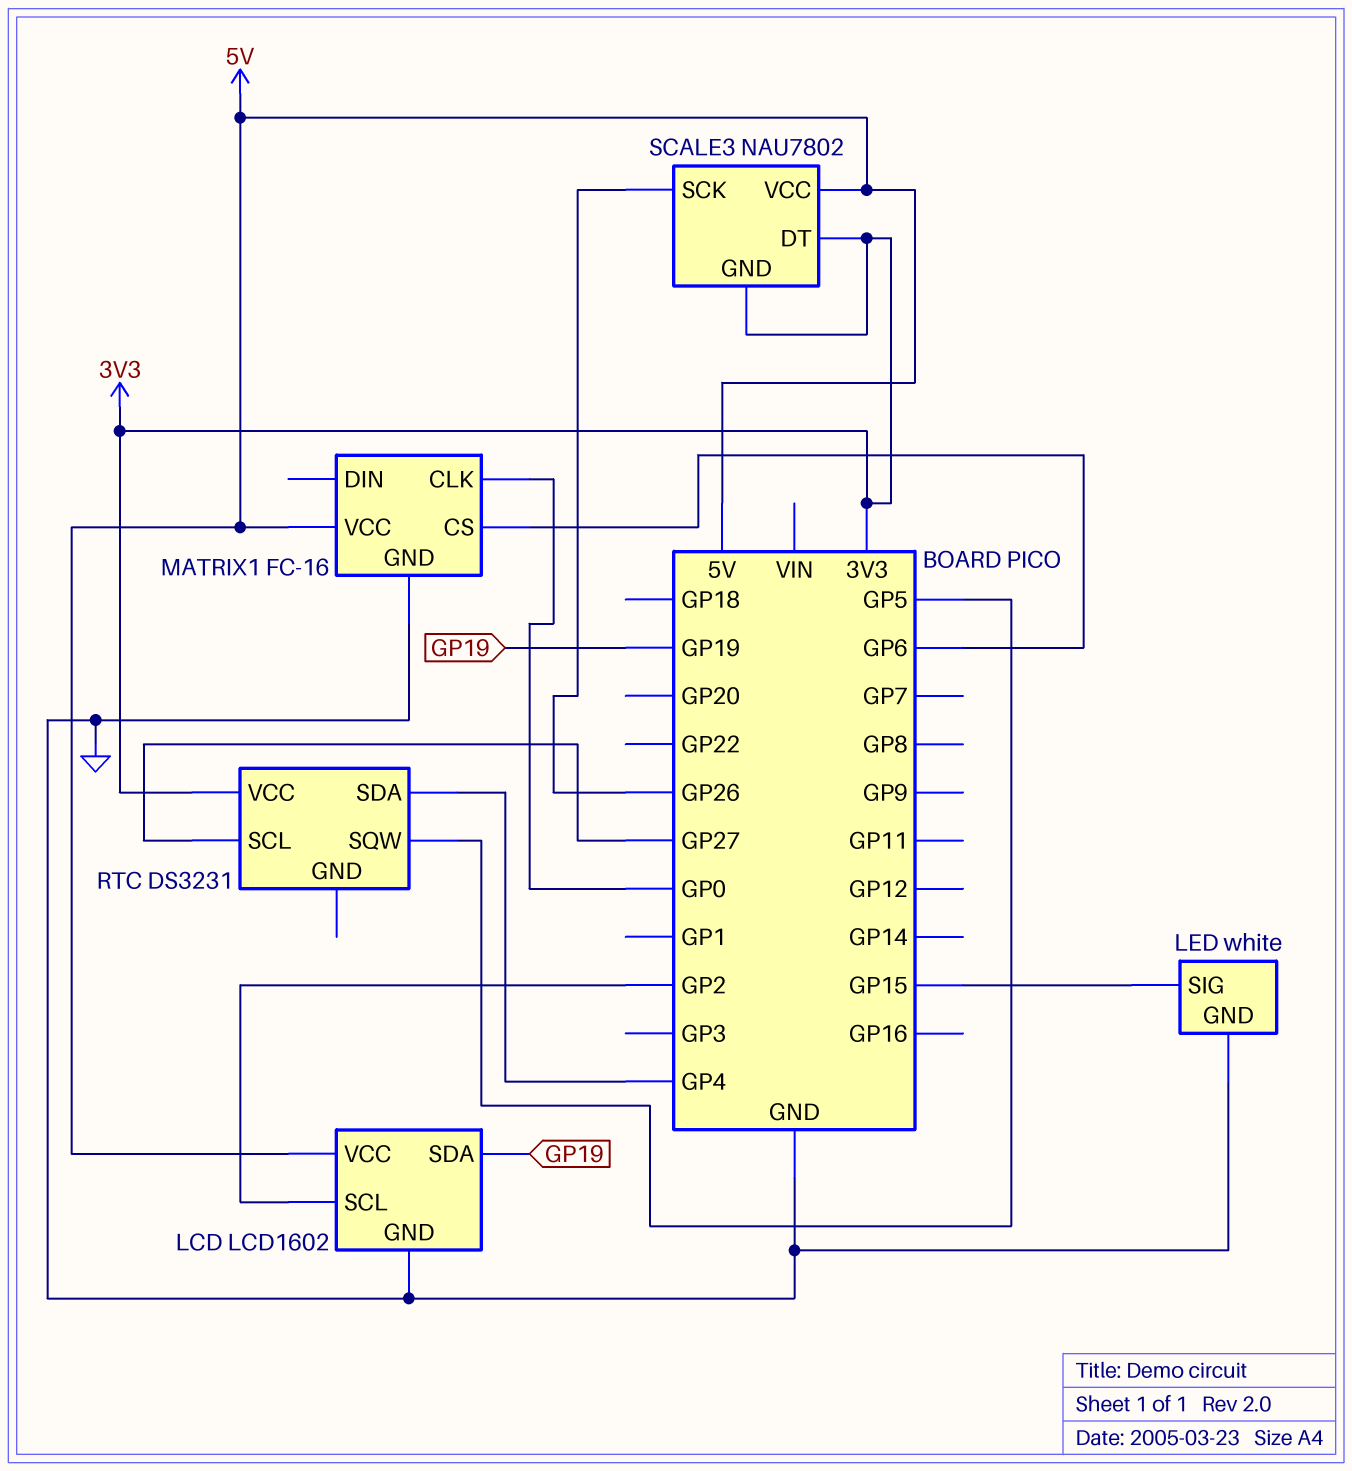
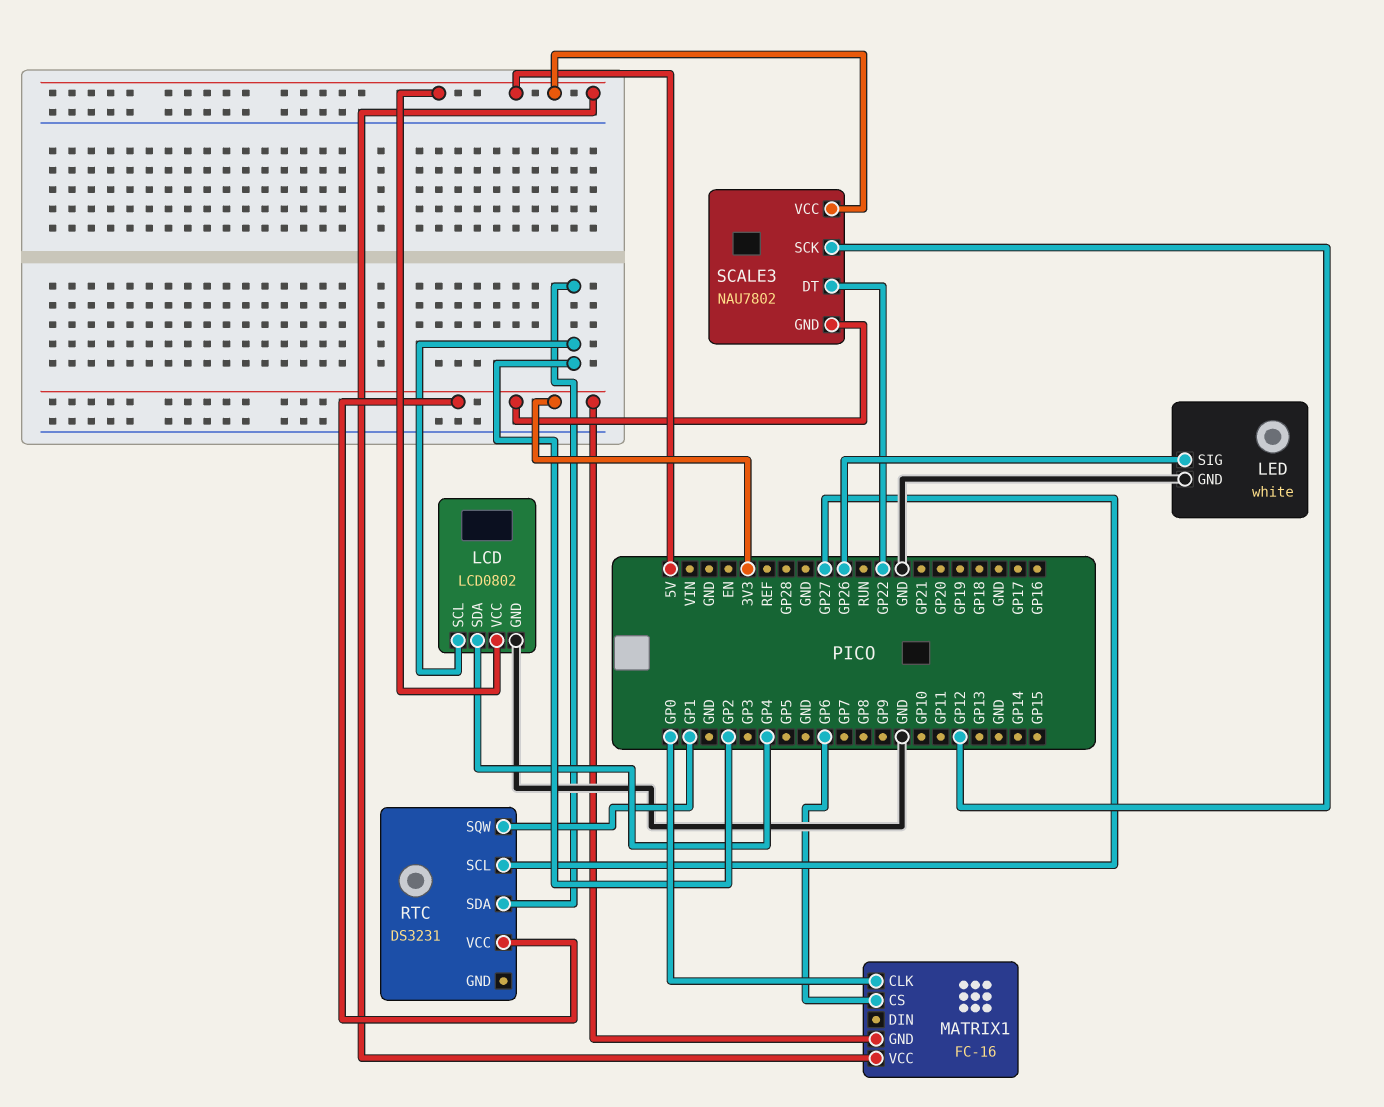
LCD: LCD1602 -> LCD0802
LCD pin SDA: GP19 -> GP4
LED pin SIG: GP15 -> GP26
MATRIX1 pin GND: GND -> 3V3
RTC pin SDA: GP4 -> GP2
RTC pin SQW: GP5 -> GP1
SCALE3 pin DT: 3V3 -> GP22
SCALE3 pin SCK: GP26 -> GP12

